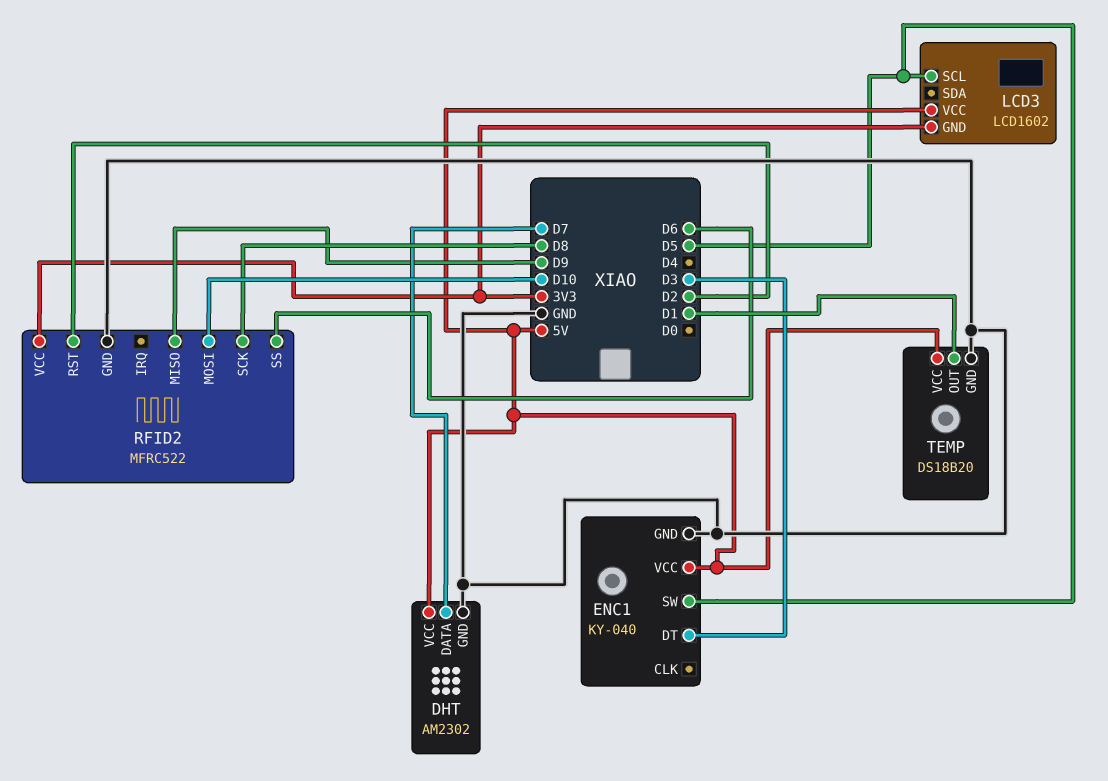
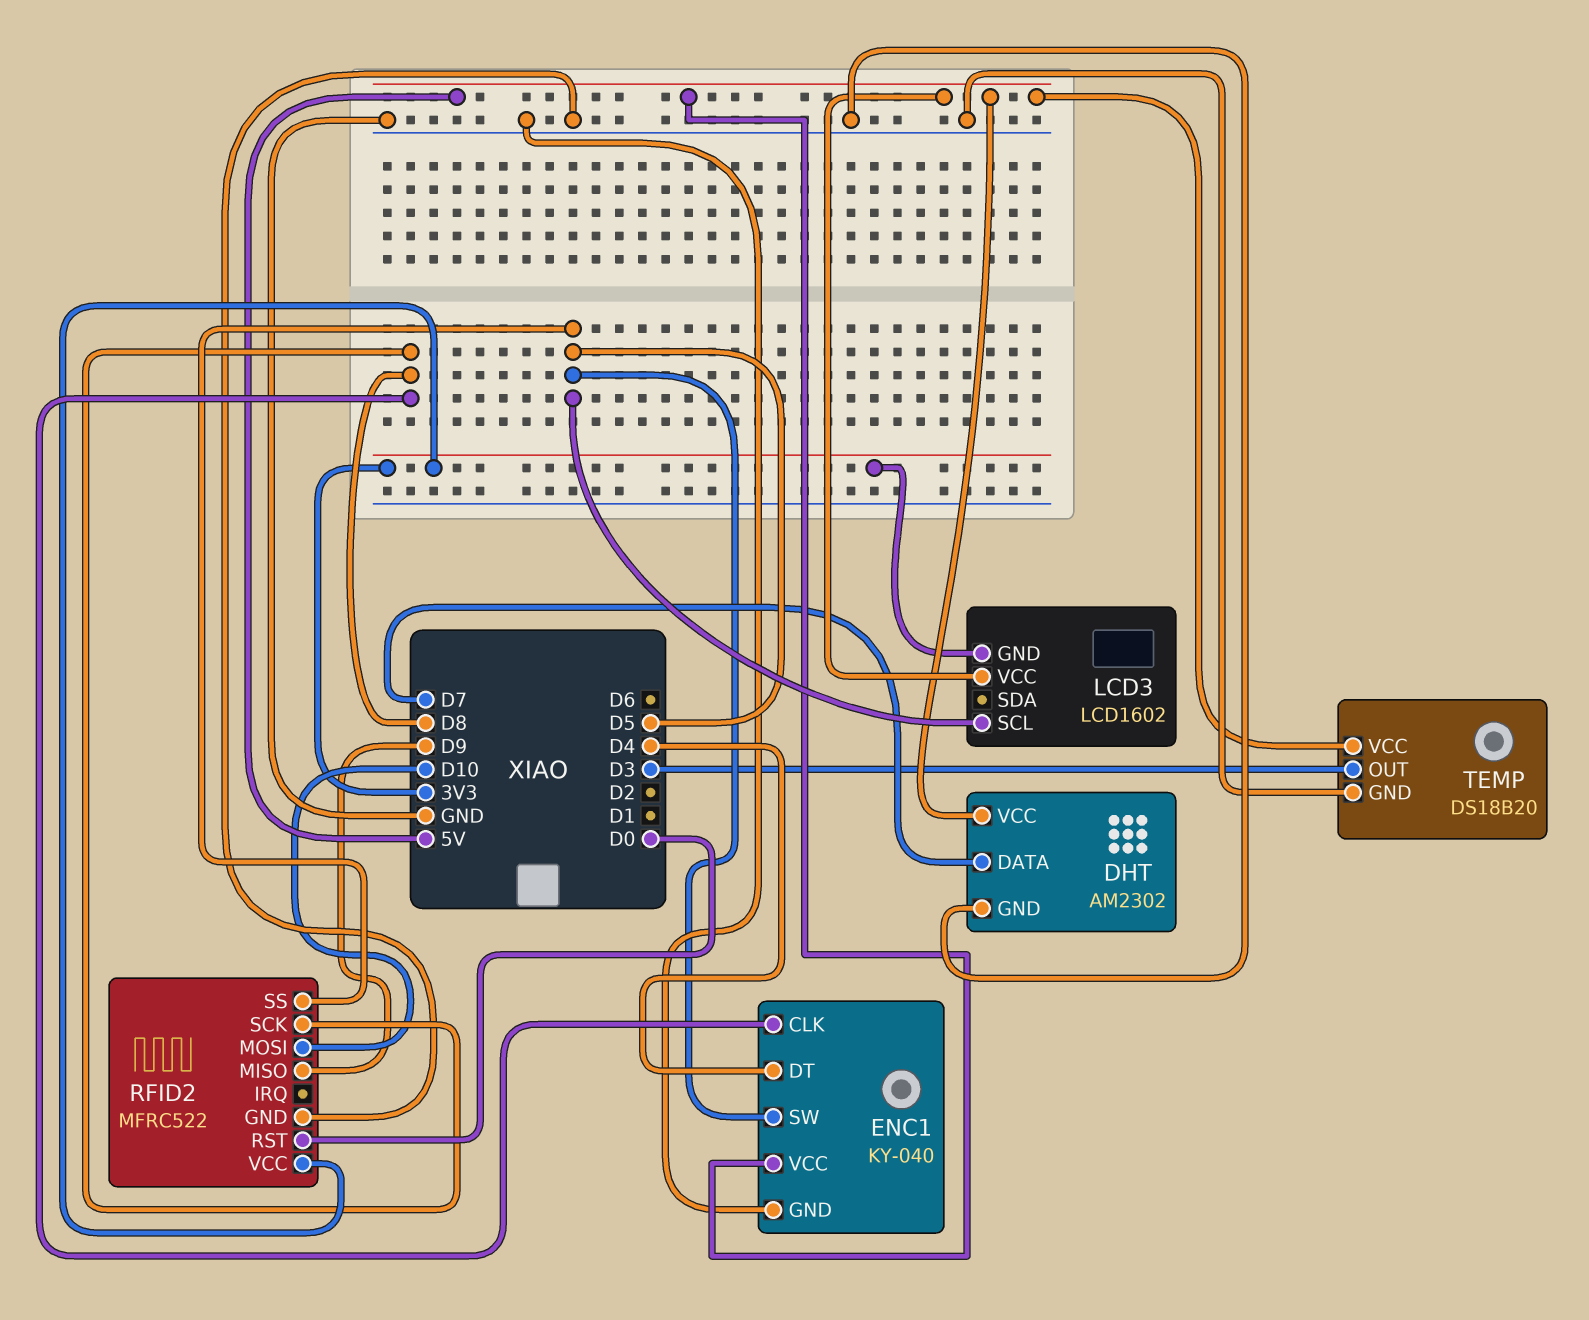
ENC1 pin CLK: none -> D8
ENC1 pin DT: D3 -> D4
RFID2 pin RST: D2 -> D0
RFID2 pin SS: D6 -> D5
TEMP pin OUT: D1 -> D3

